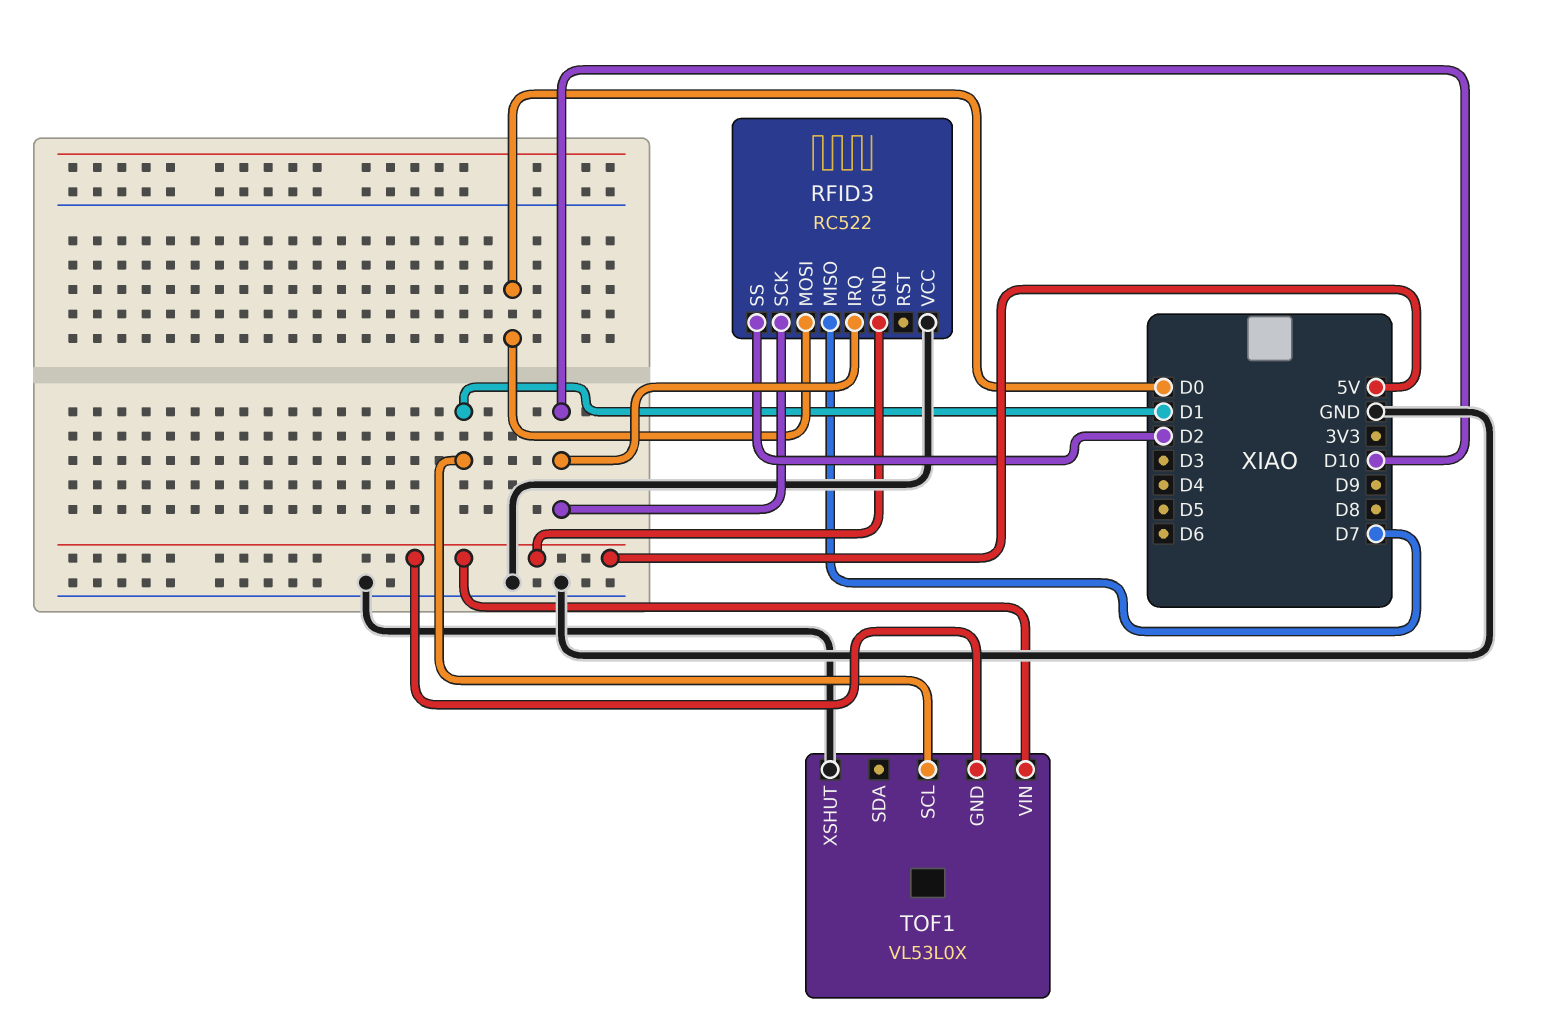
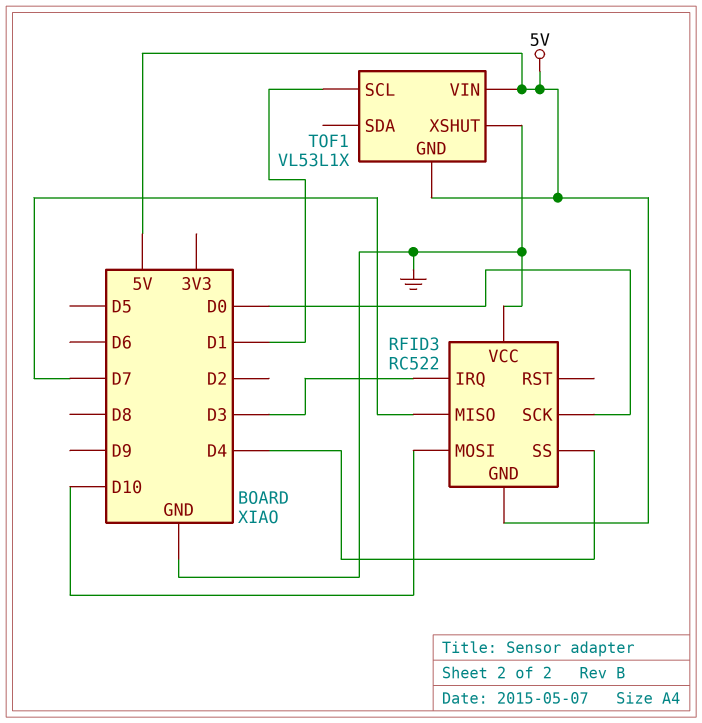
RFID3 pin IRQ: D10 -> D3
RFID3 pin MOSI: D0 -> D10
RFID3 pin SCK: D10 -> D0
RFID3 pin SS: D2 -> D4
TOF1: VL53L0X -> VL53L1X

